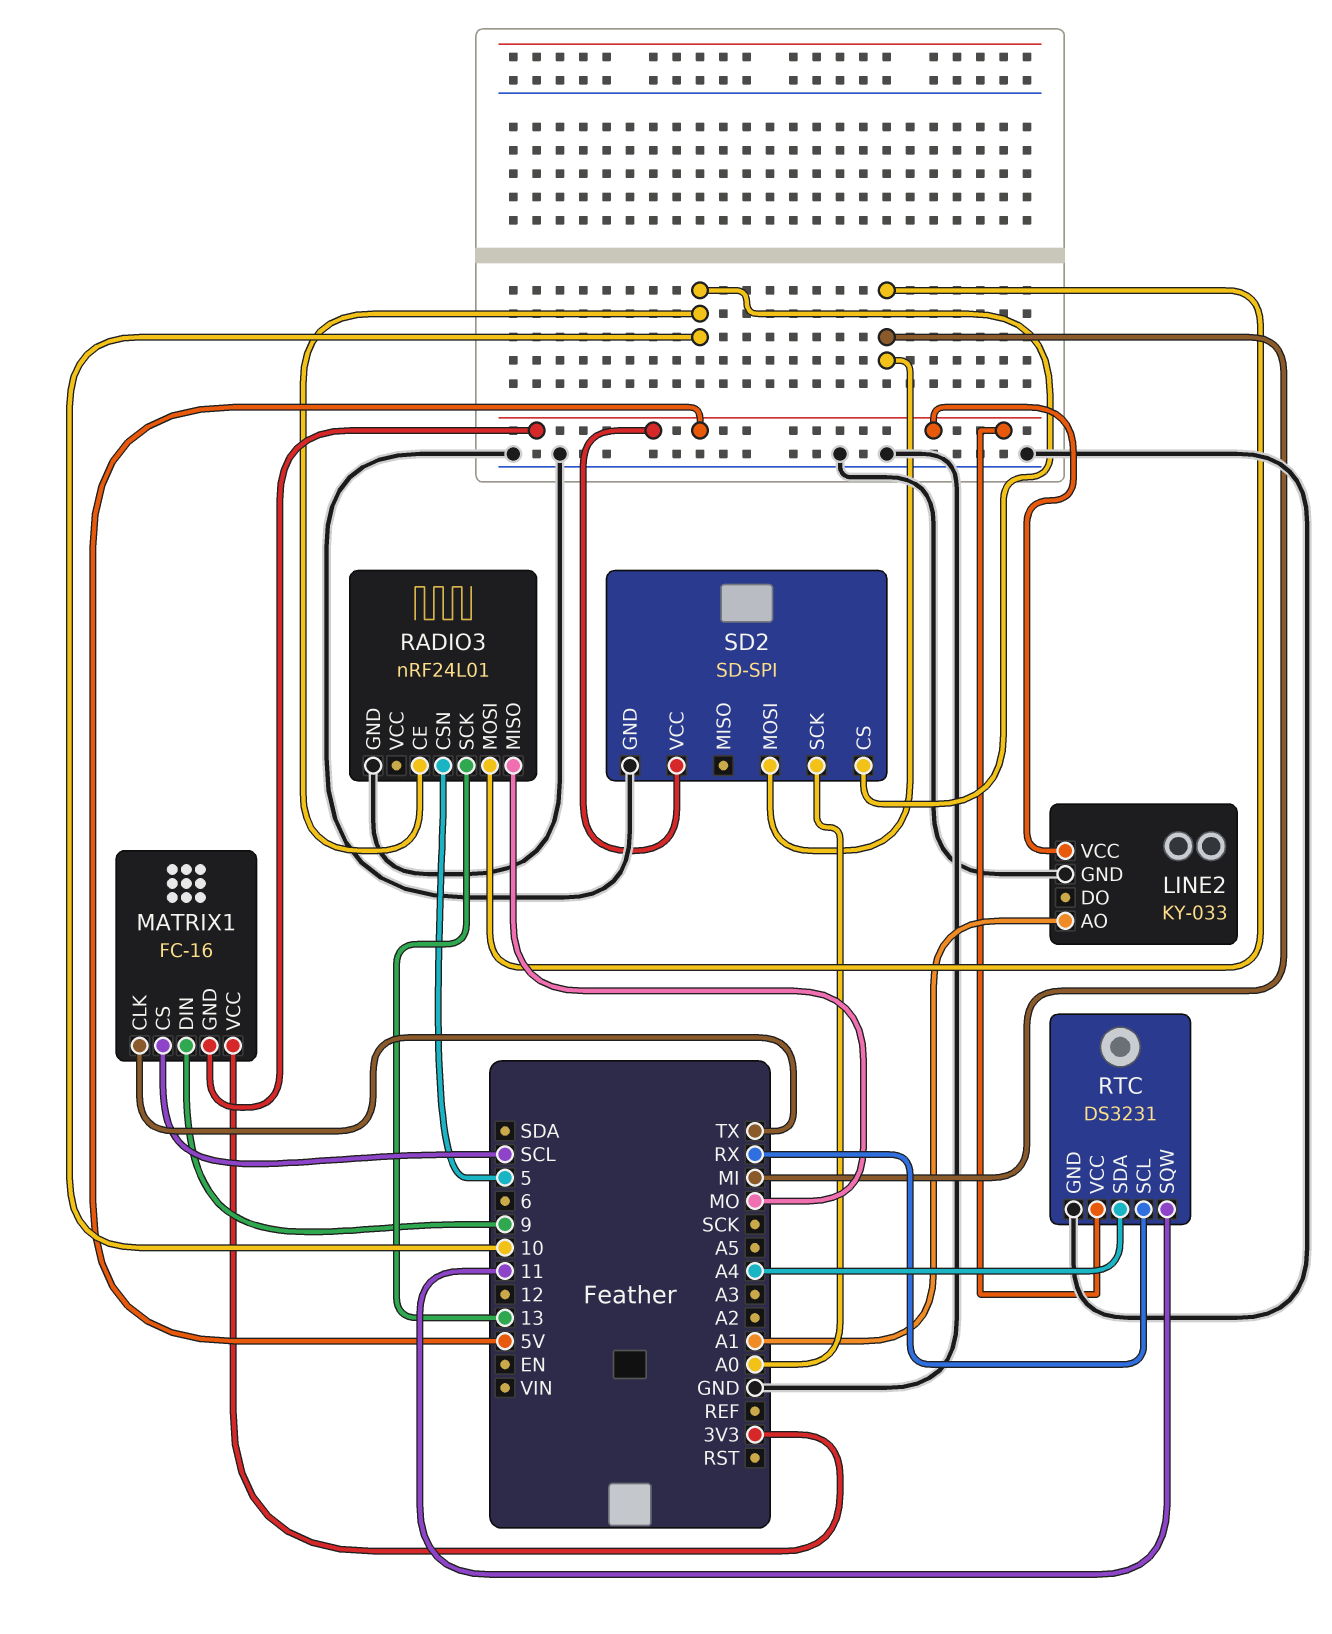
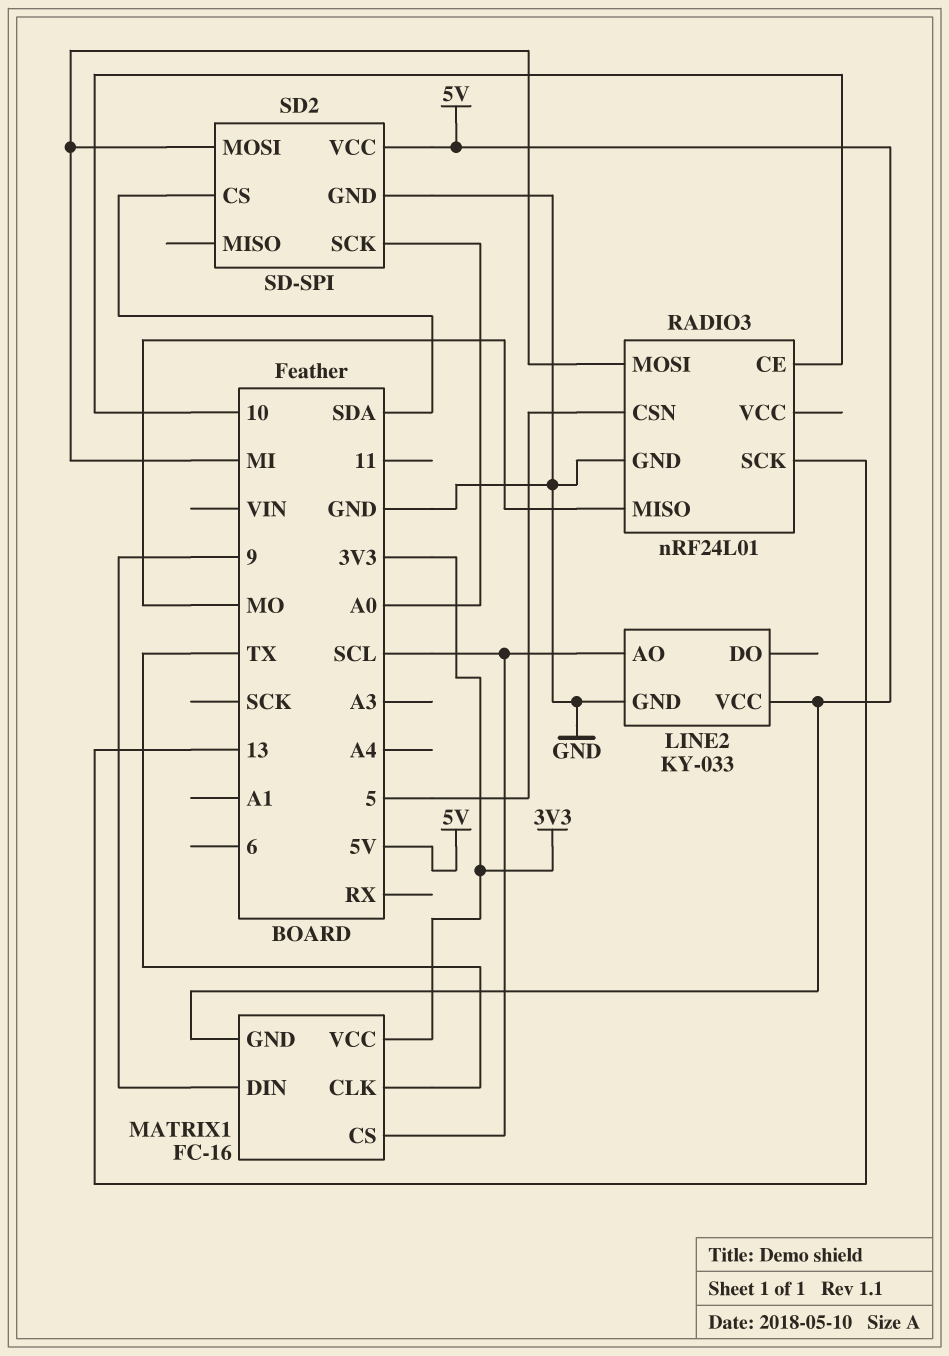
LINE2 pin AO: A1 -> SCL
RTC: DS3231 -> none
RTC pin GND: GND -> none
RTC pin SCL: RX -> none
RTC pin SDA: A4 -> none
RTC pin SQW: 11 -> none
RTC pin VCC: 5V -> none
SD2 pin CS: 10 -> SDA

